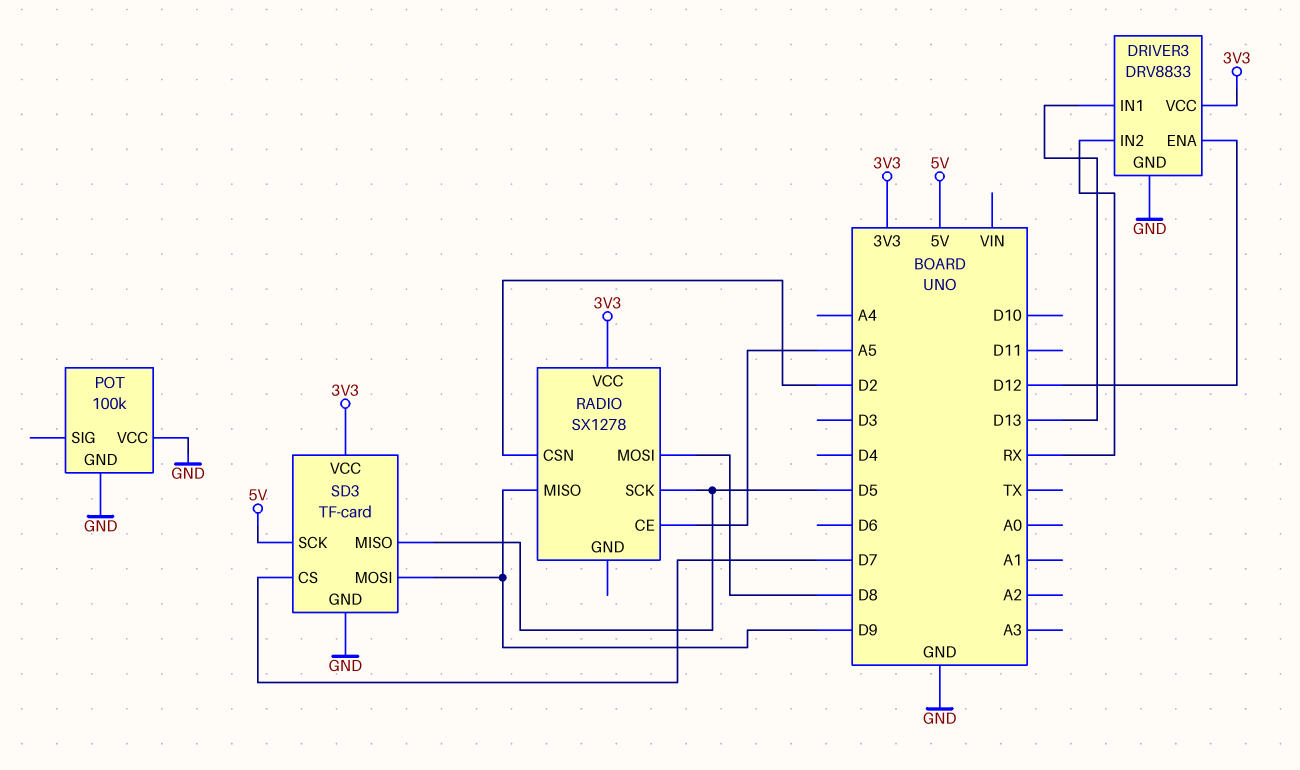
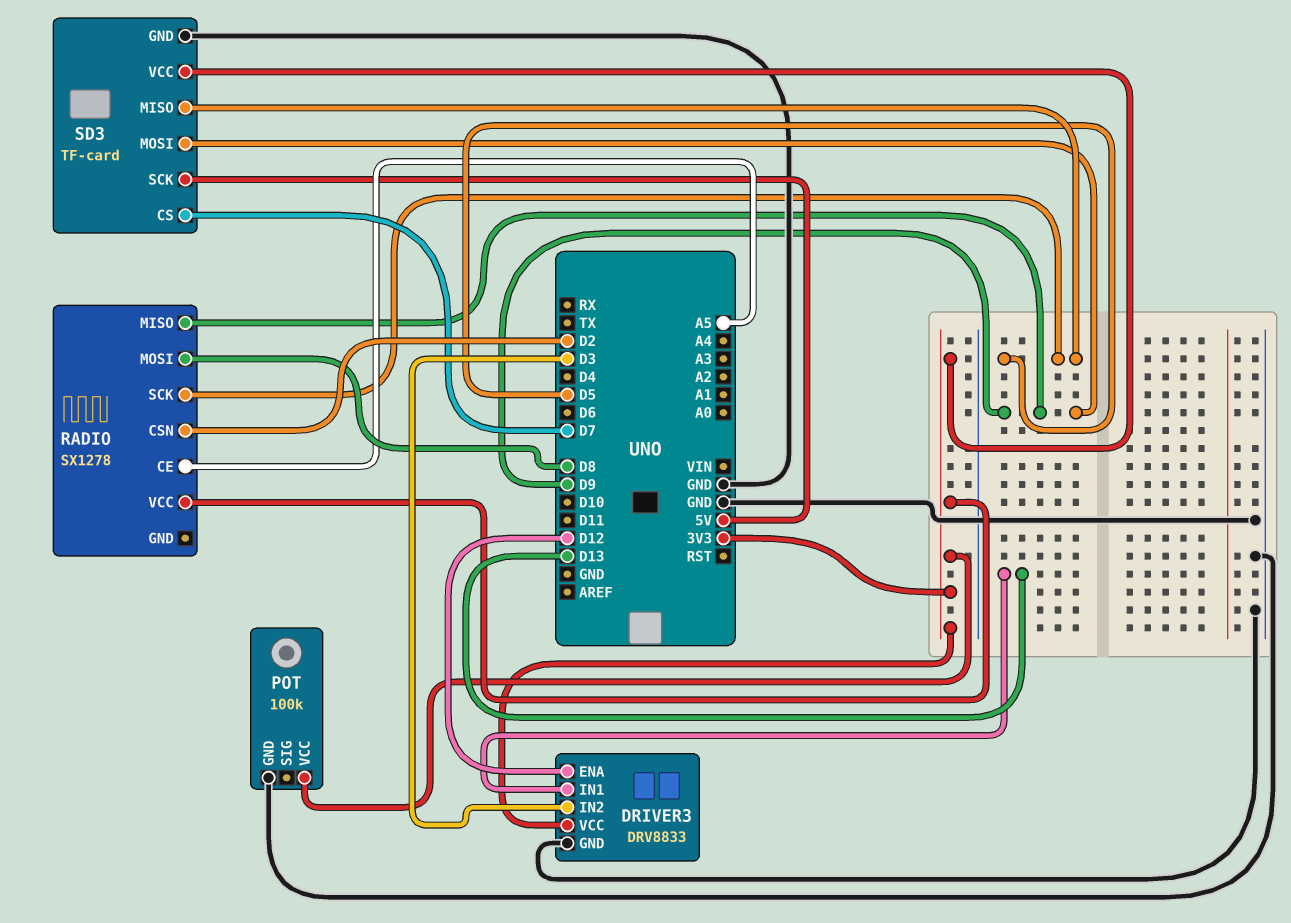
DRIVER3 pin IN2: RX -> D3
POT pin VCC: GND -> 3V3

